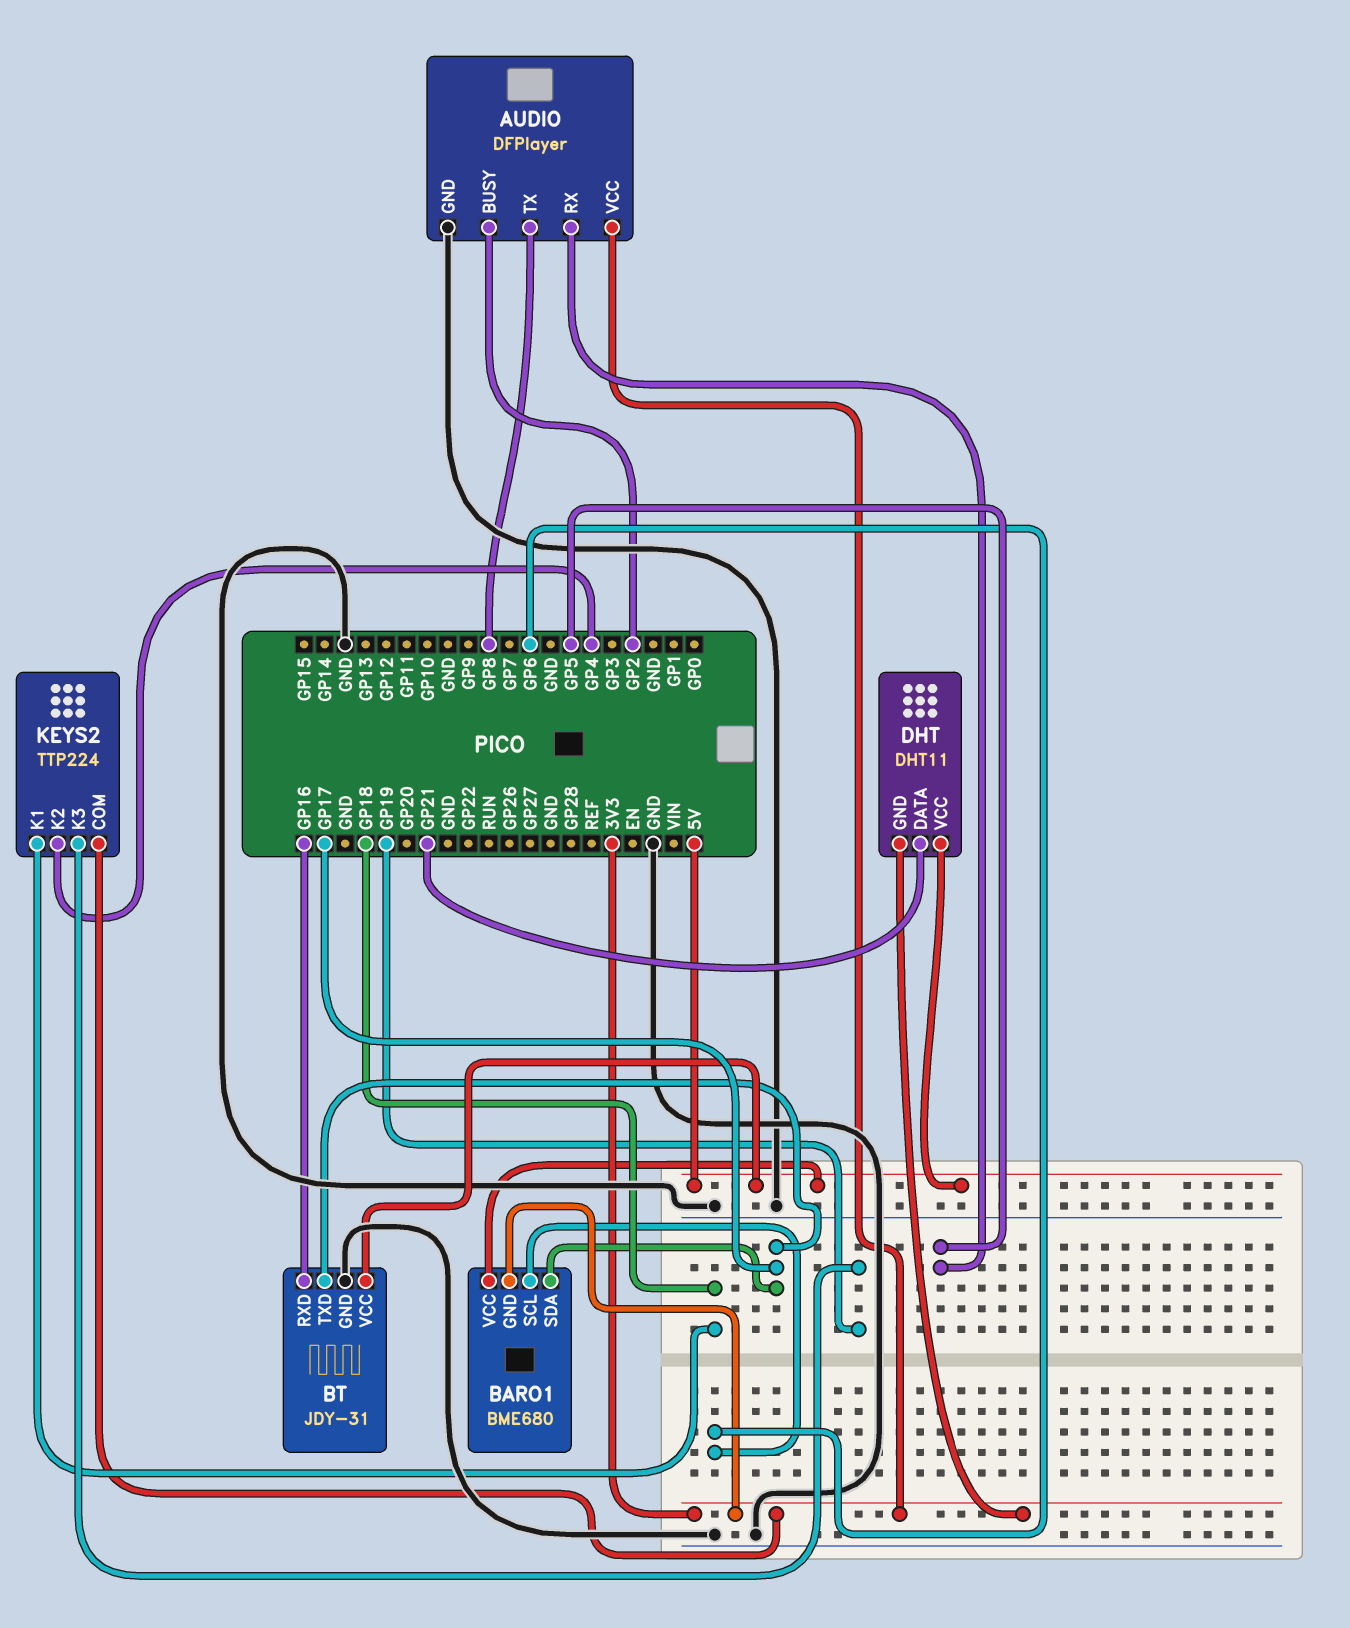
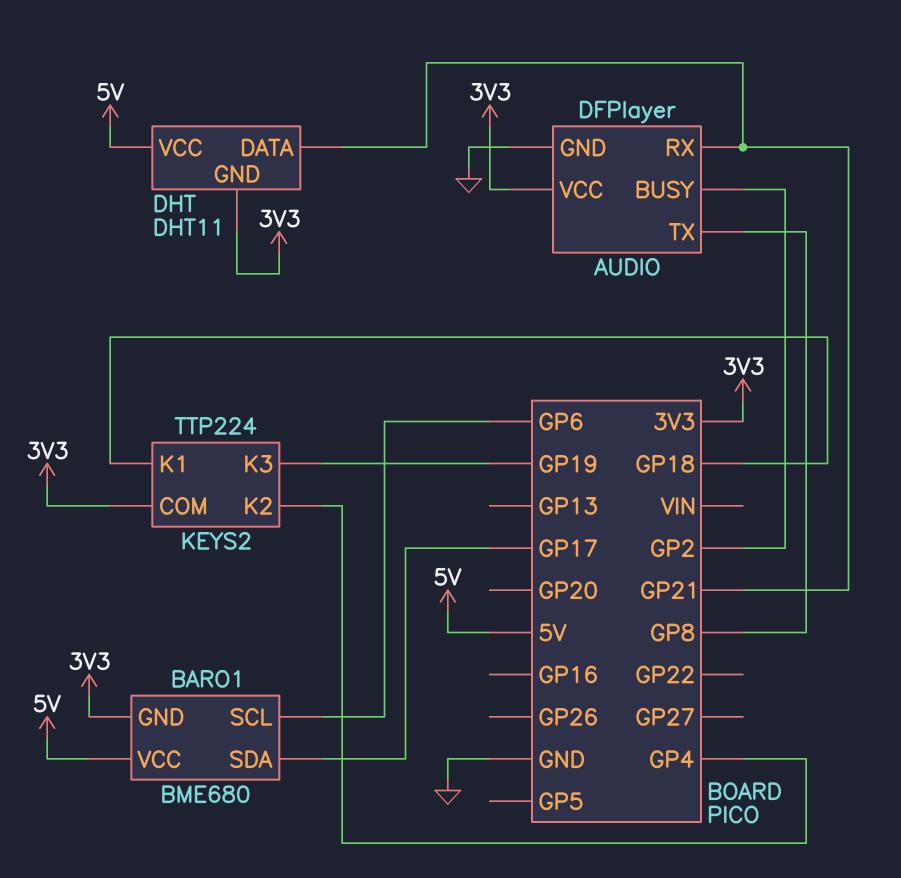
AUDIO pin RX: GP5 -> GP21
BT: JDY-31 -> none
BT pin GND: GND -> none
BT pin RXD: GP16 -> none
BT pin TXD: GP17 -> none
BT pin VCC: 5V -> none

